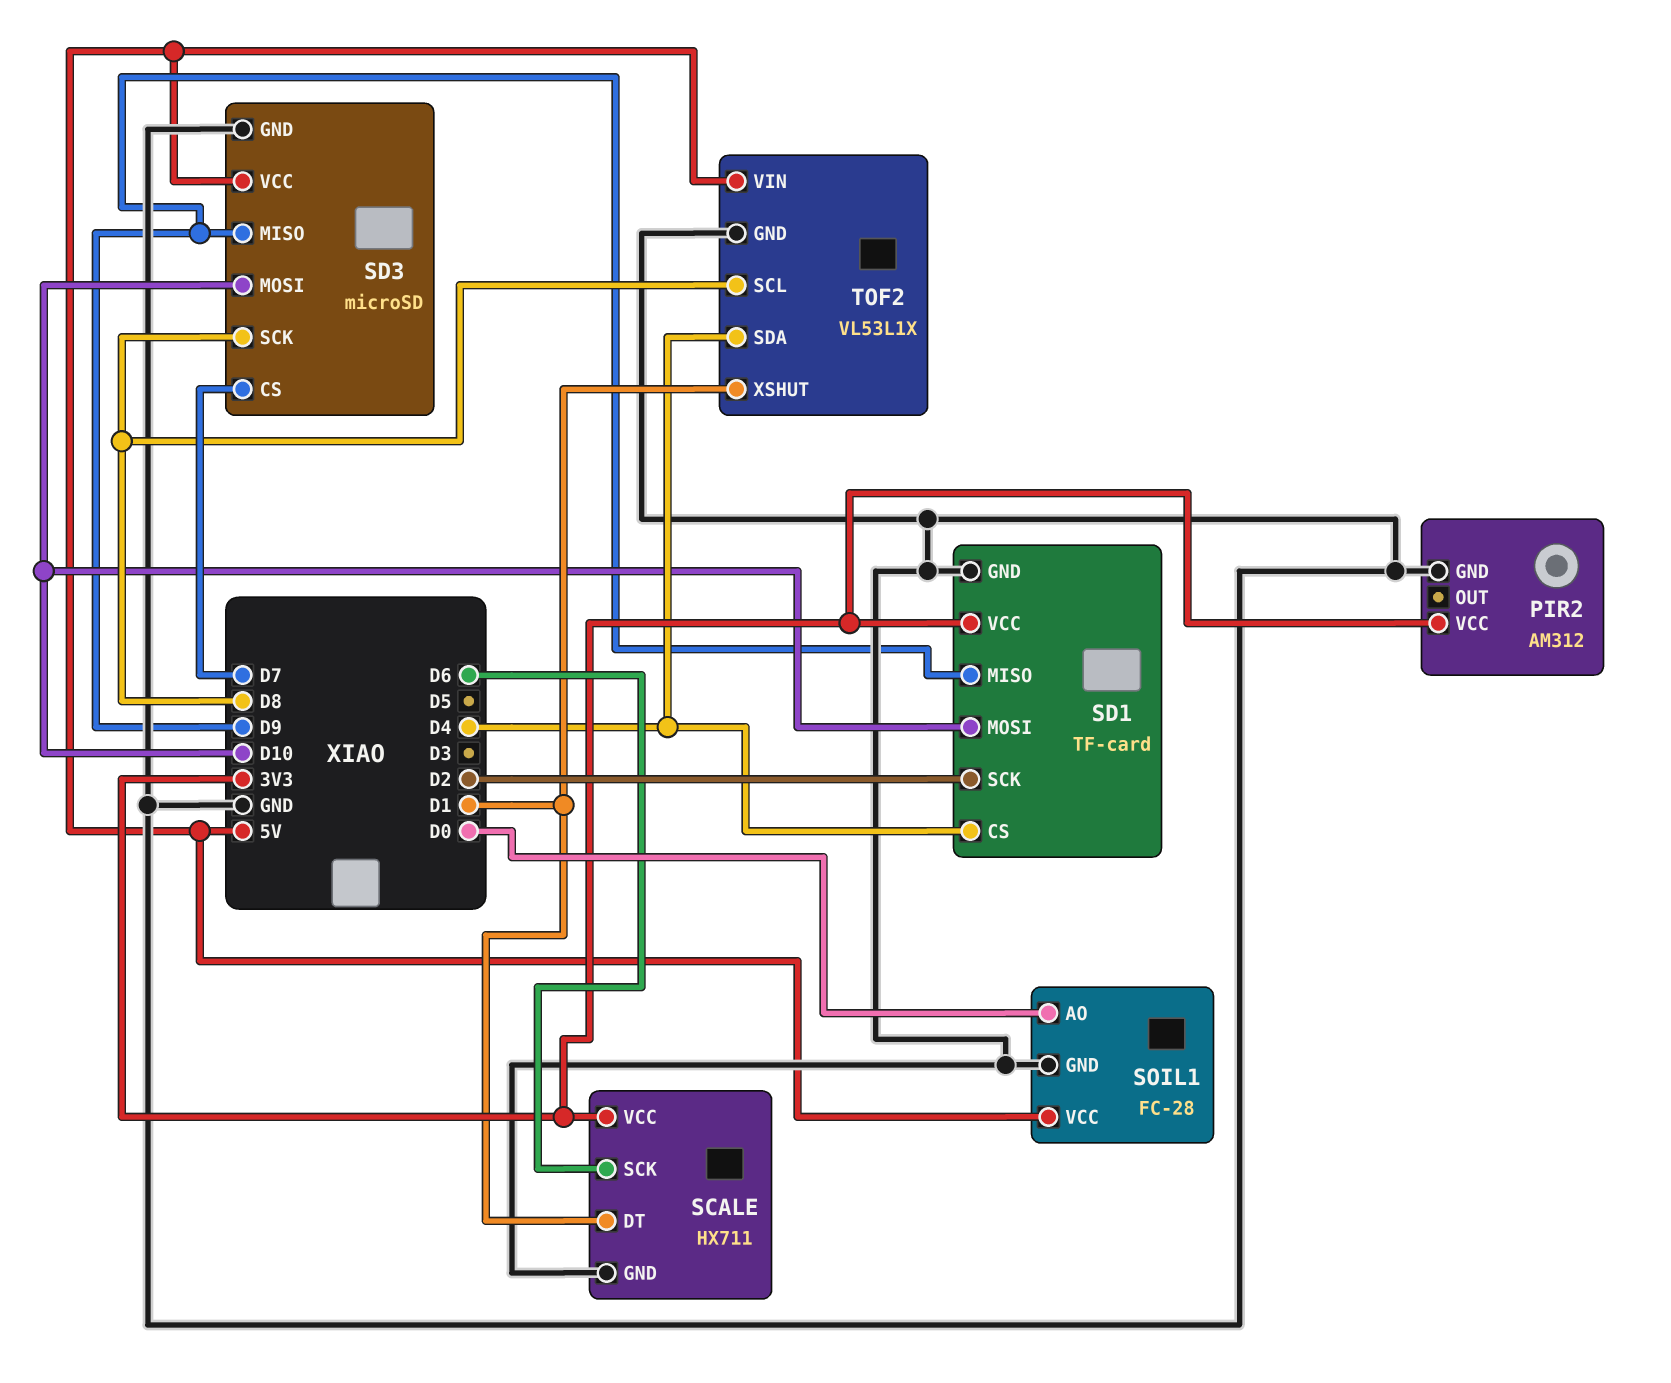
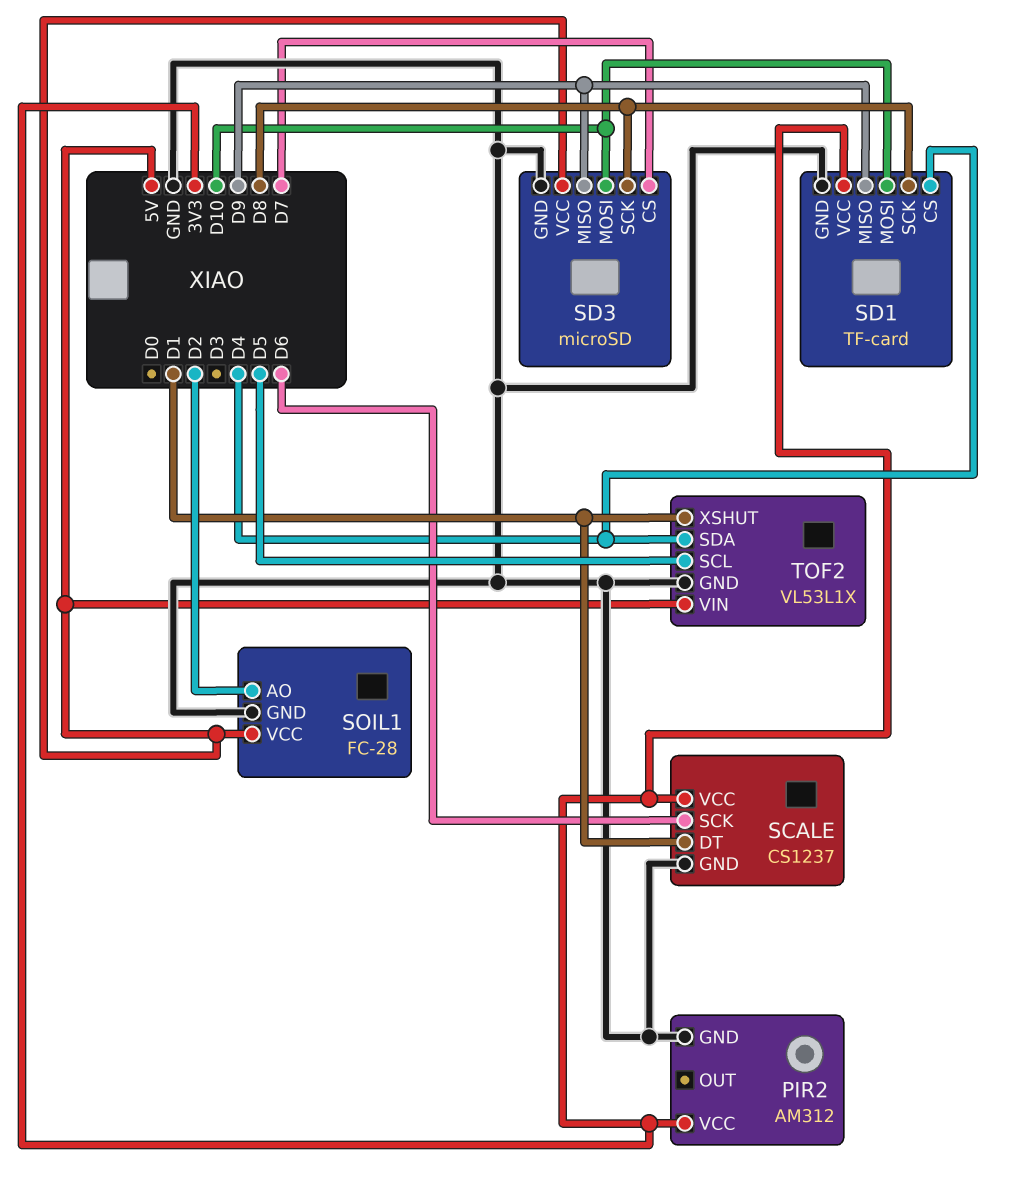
SCALE: HX711 -> CS1237
SD1 pin SCK: D2 -> D8
SOIL1 pin AO: D0 -> D2
TOF2 pin SCL: D8 -> D5

